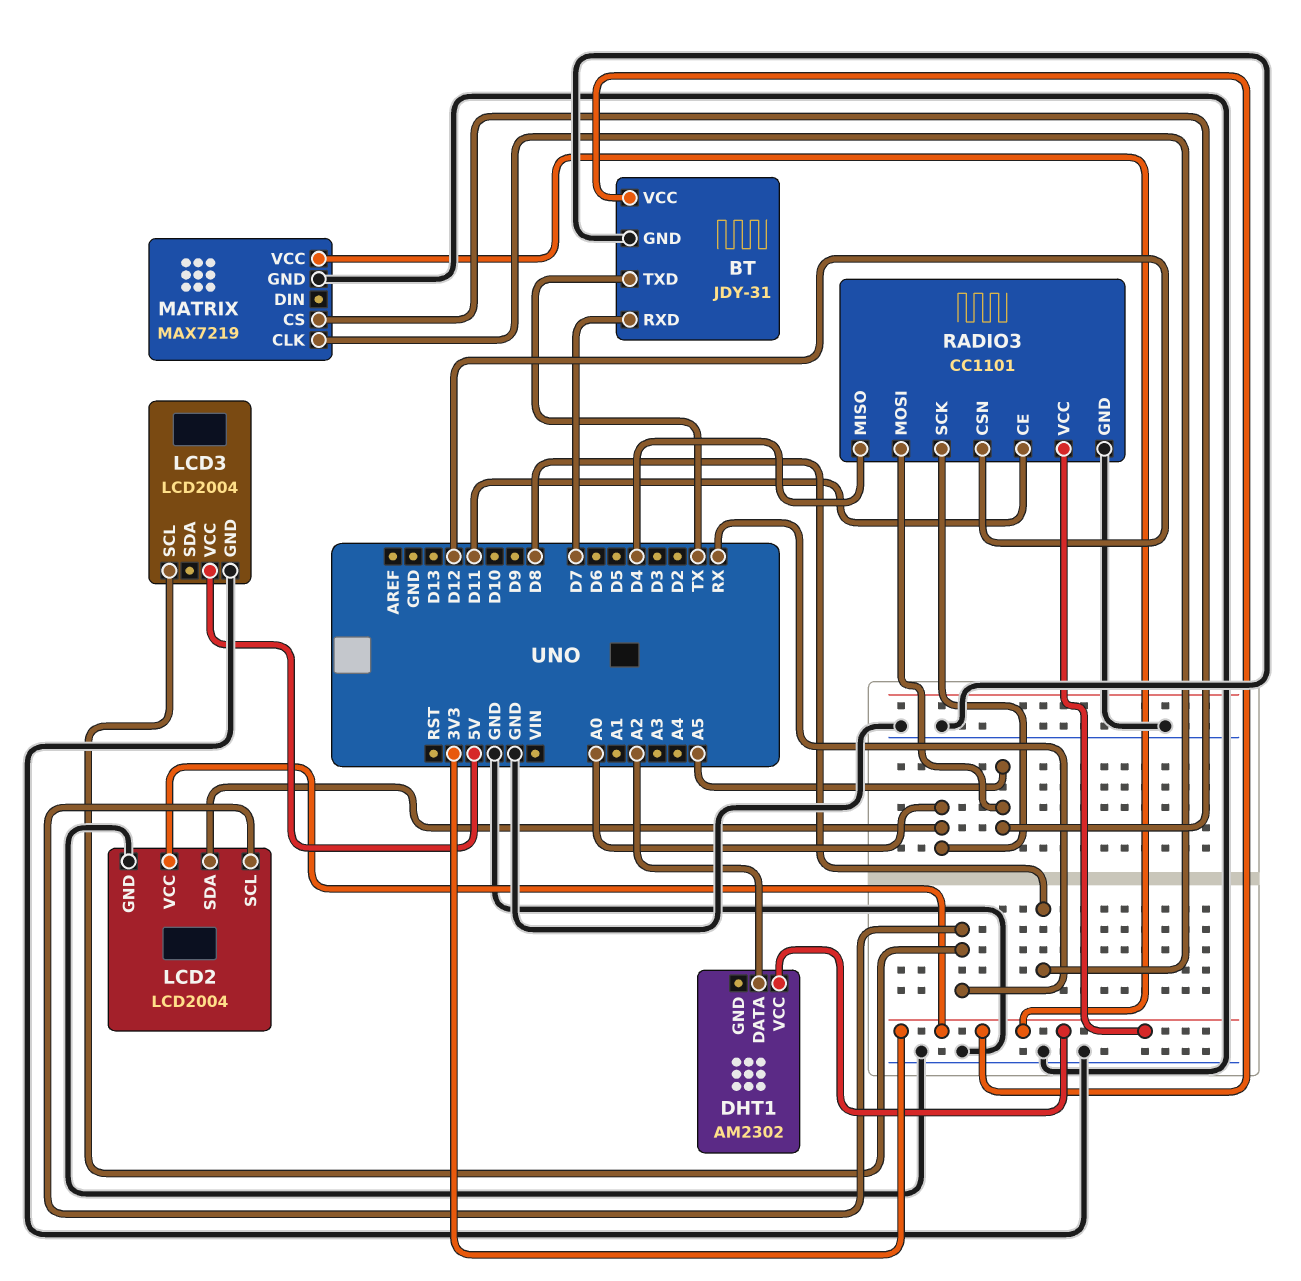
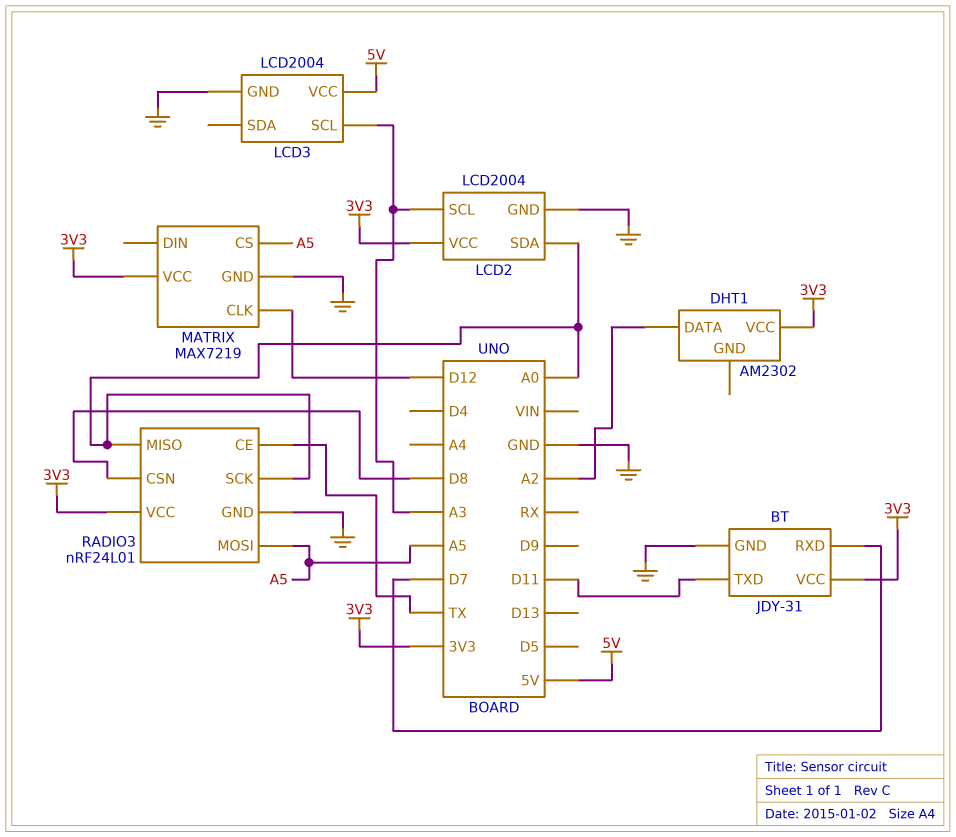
BT pin TXD: TX -> D11
LCD2 pin SCL: RX -> A3
LCD3 pin SCL: RX -> A3
MATRIX pin CLK: D8 -> D12
RADIO3: CC1101 -> nRF24L01
RADIO3 pin CE: D11 -> TX
RADIO3 pin CSN: D12 -> D8
RADIO3 pin MISO: D4 -> A0

